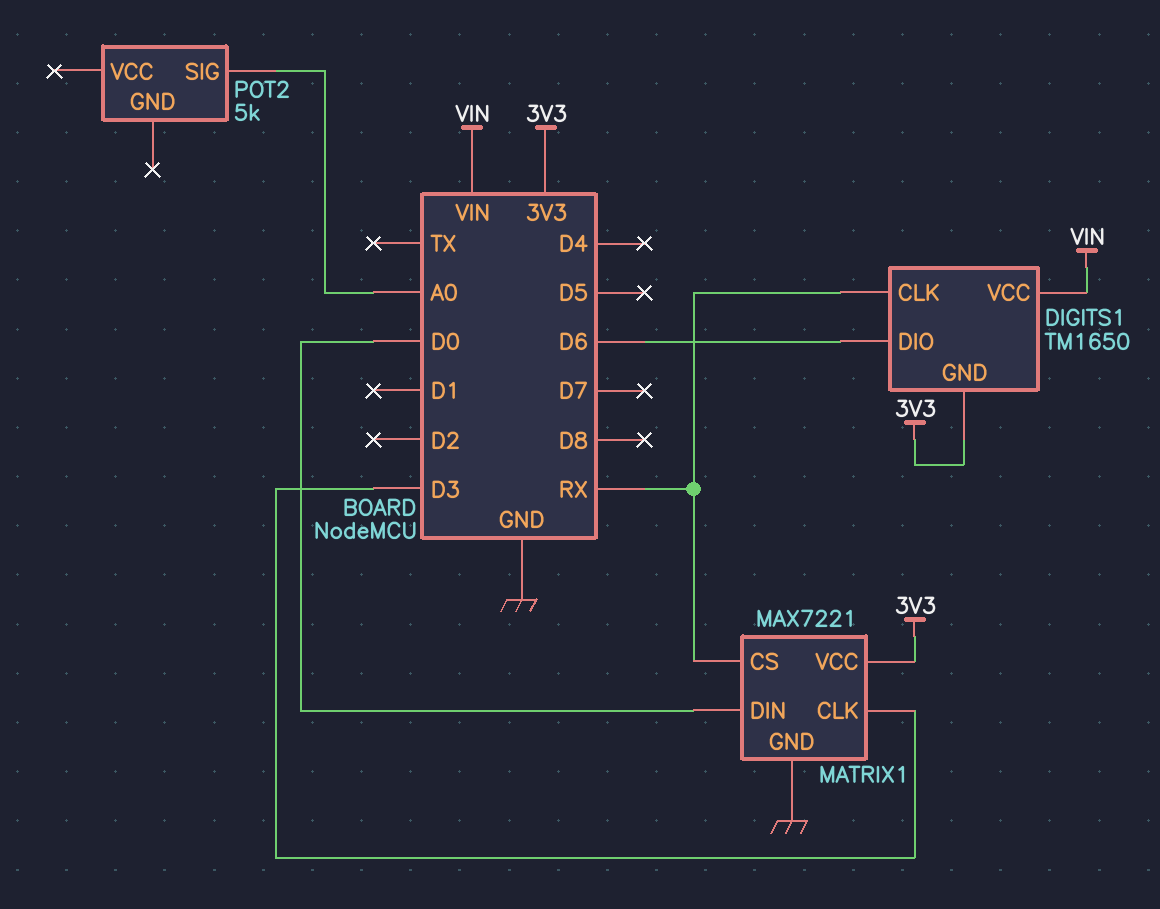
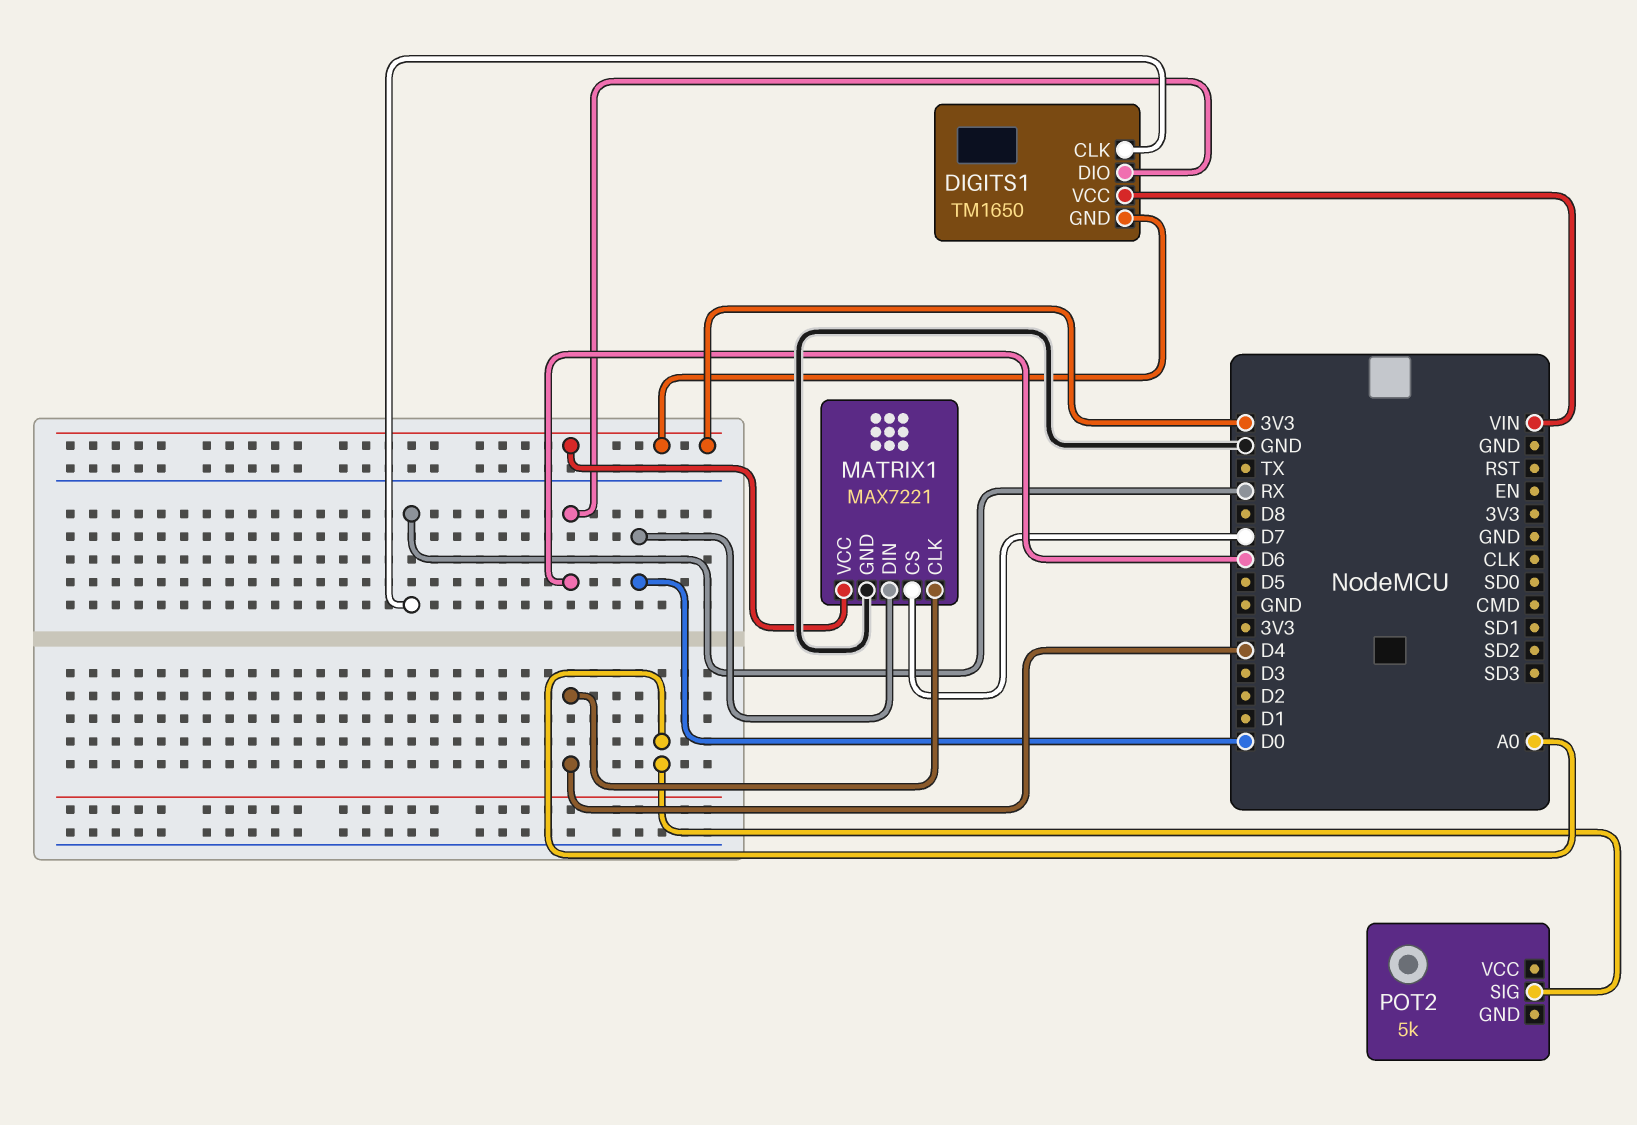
MATRIX1 pin CLK: D3 -> D4
MATRIX1 pin CS: RX -> D7

